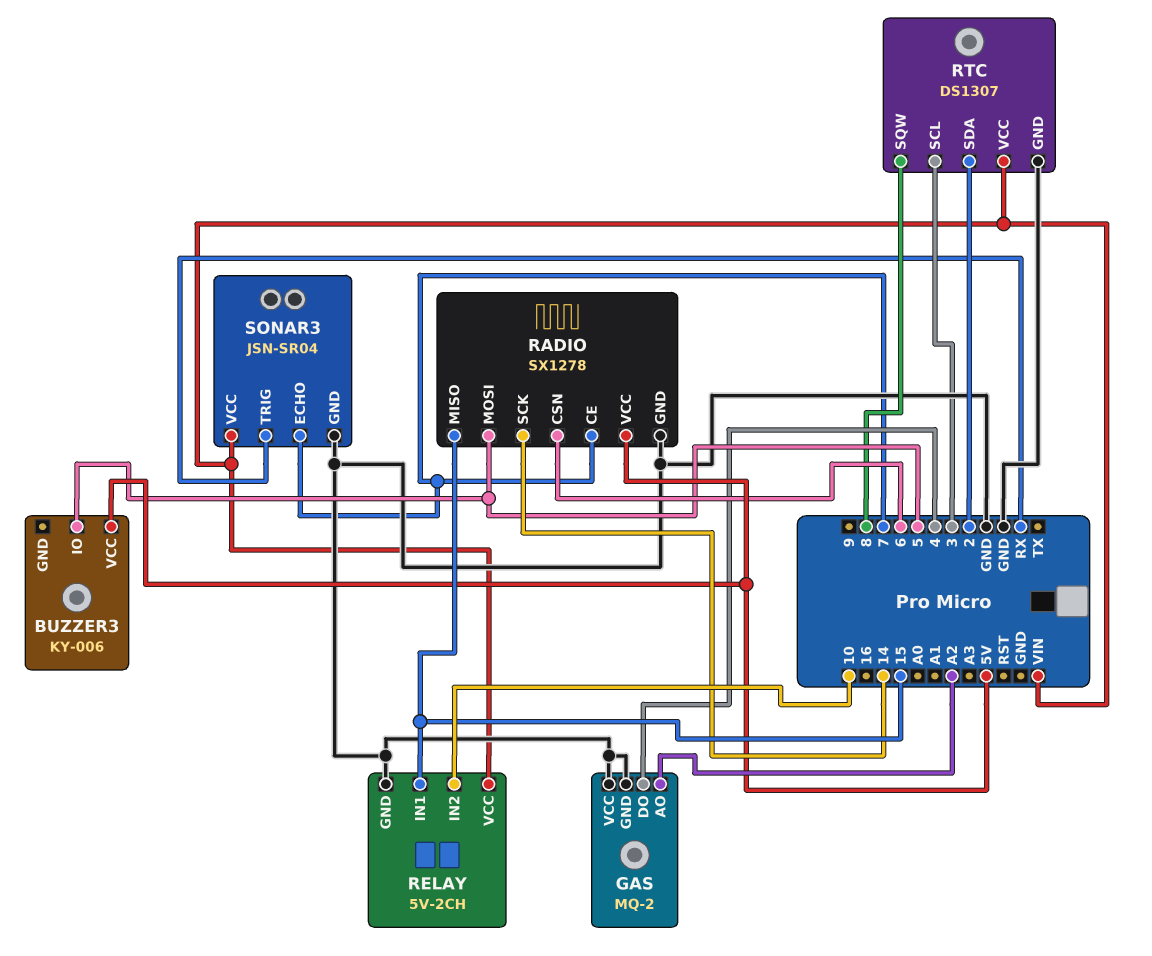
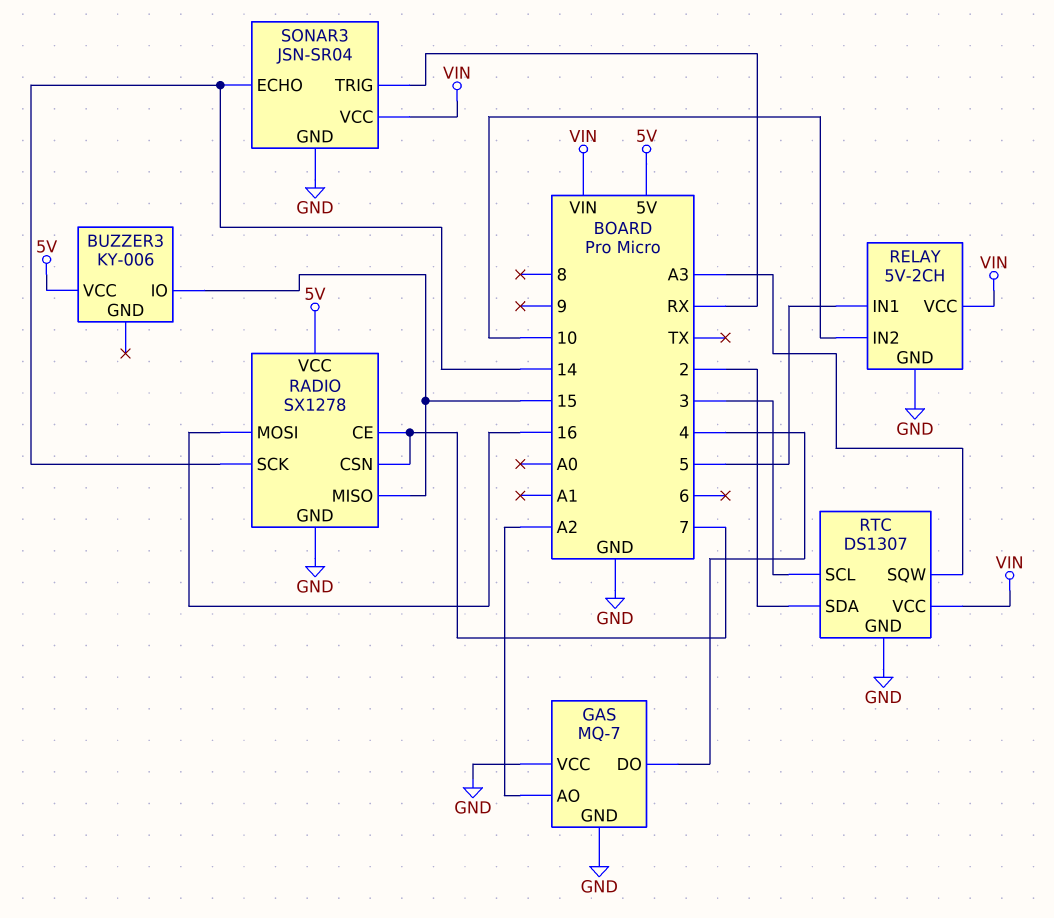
BUZZER3 pin IO: 5 -> 15
GAS: MQ-2 -> MQ-7
RADIO pin CSN: 6 -> 7
RADIO pin MOSI: 5 -> 16
RELAY pin IN1: 15 -> 5
RTC pin SQW: 8 -> A3
SONAR3 pin ECHO: 7 -> 14

